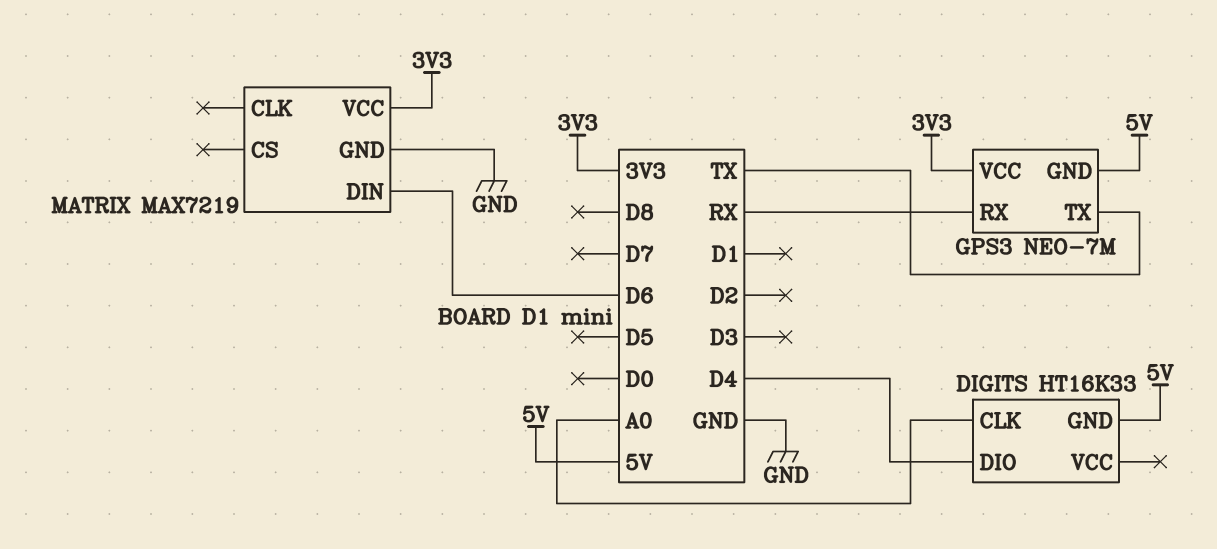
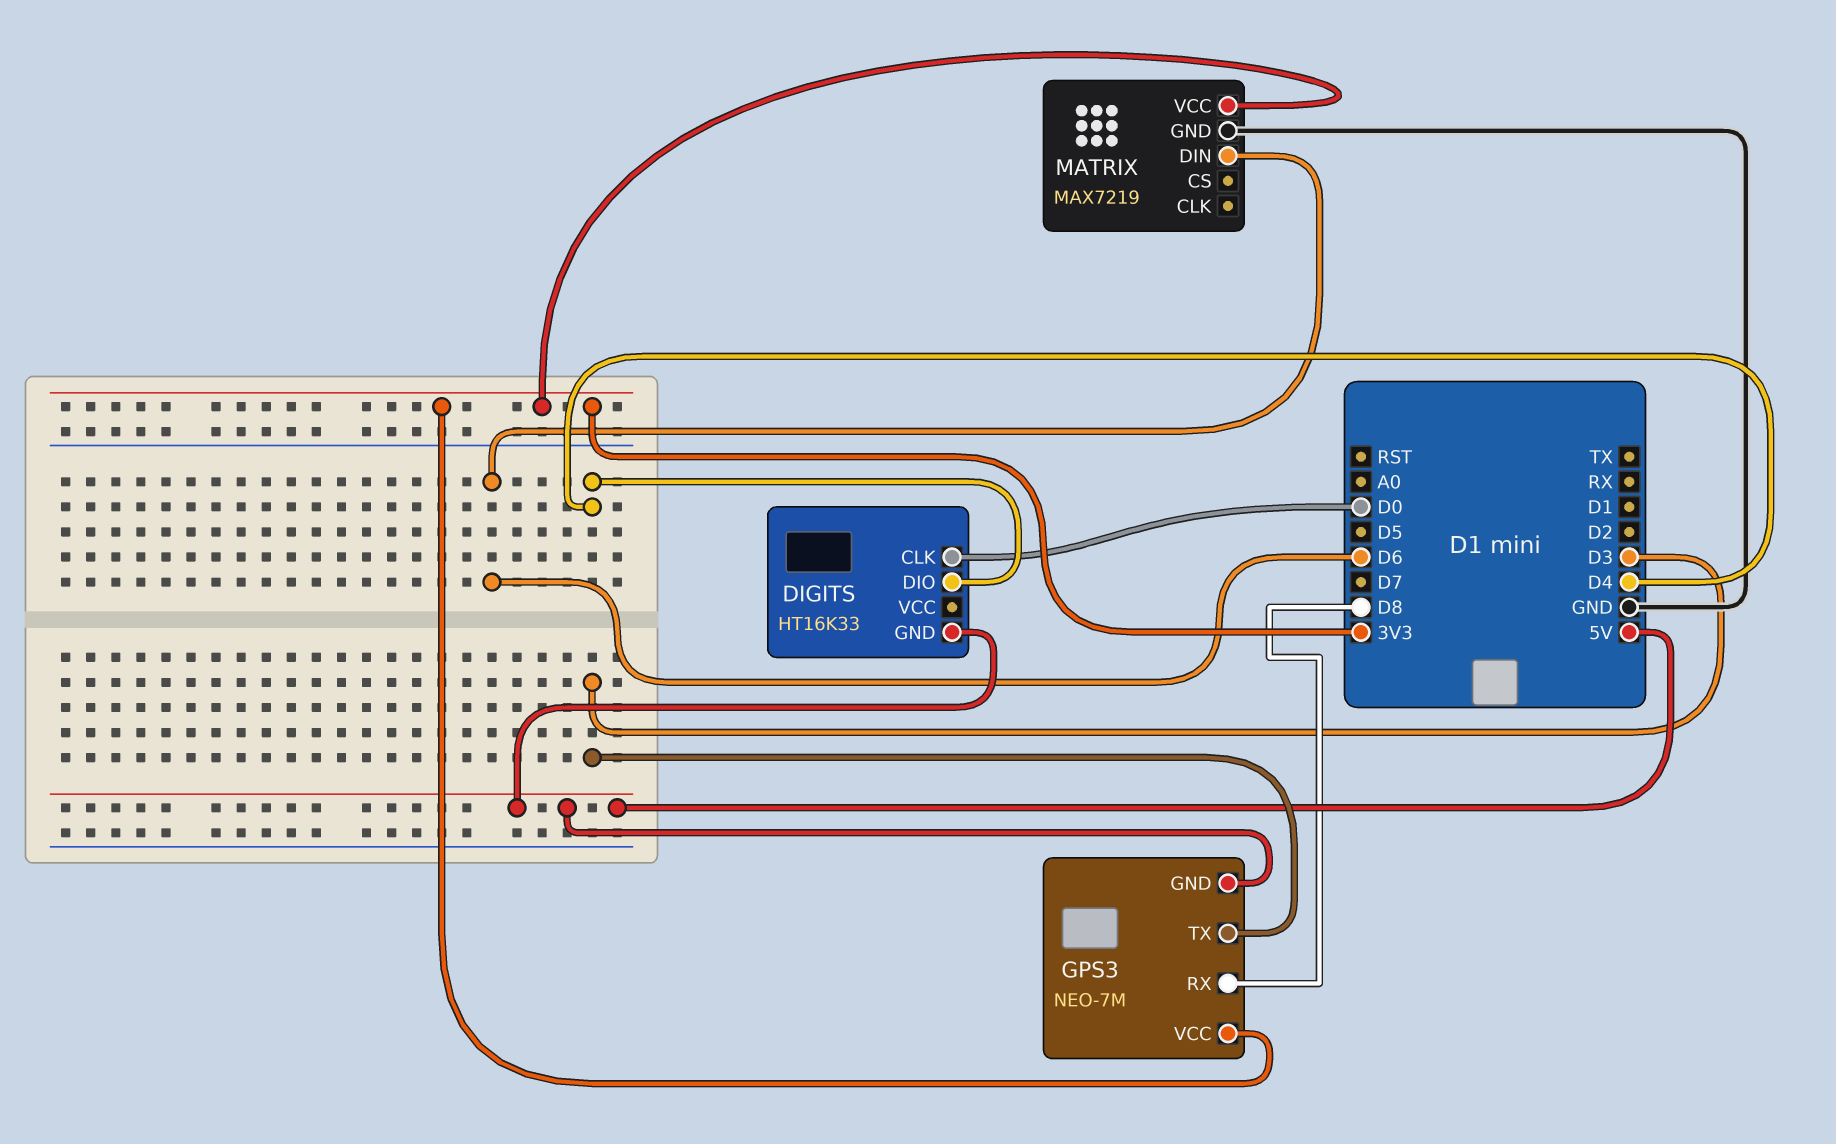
DIGITS pin CLK: A0 -> D0
GPS3 pin RX: RX -> D8
GPS3 pin TX: TX -> D3

